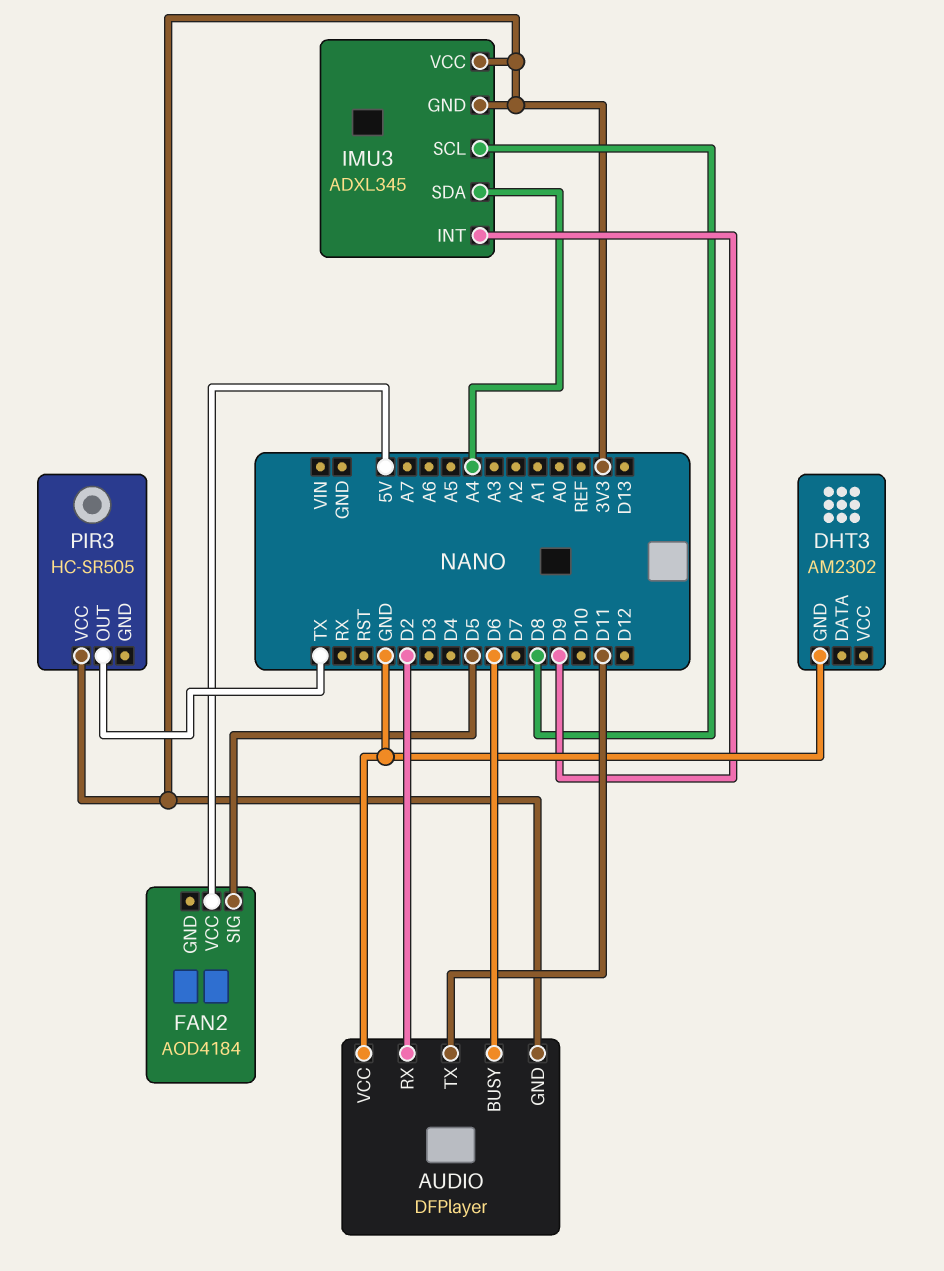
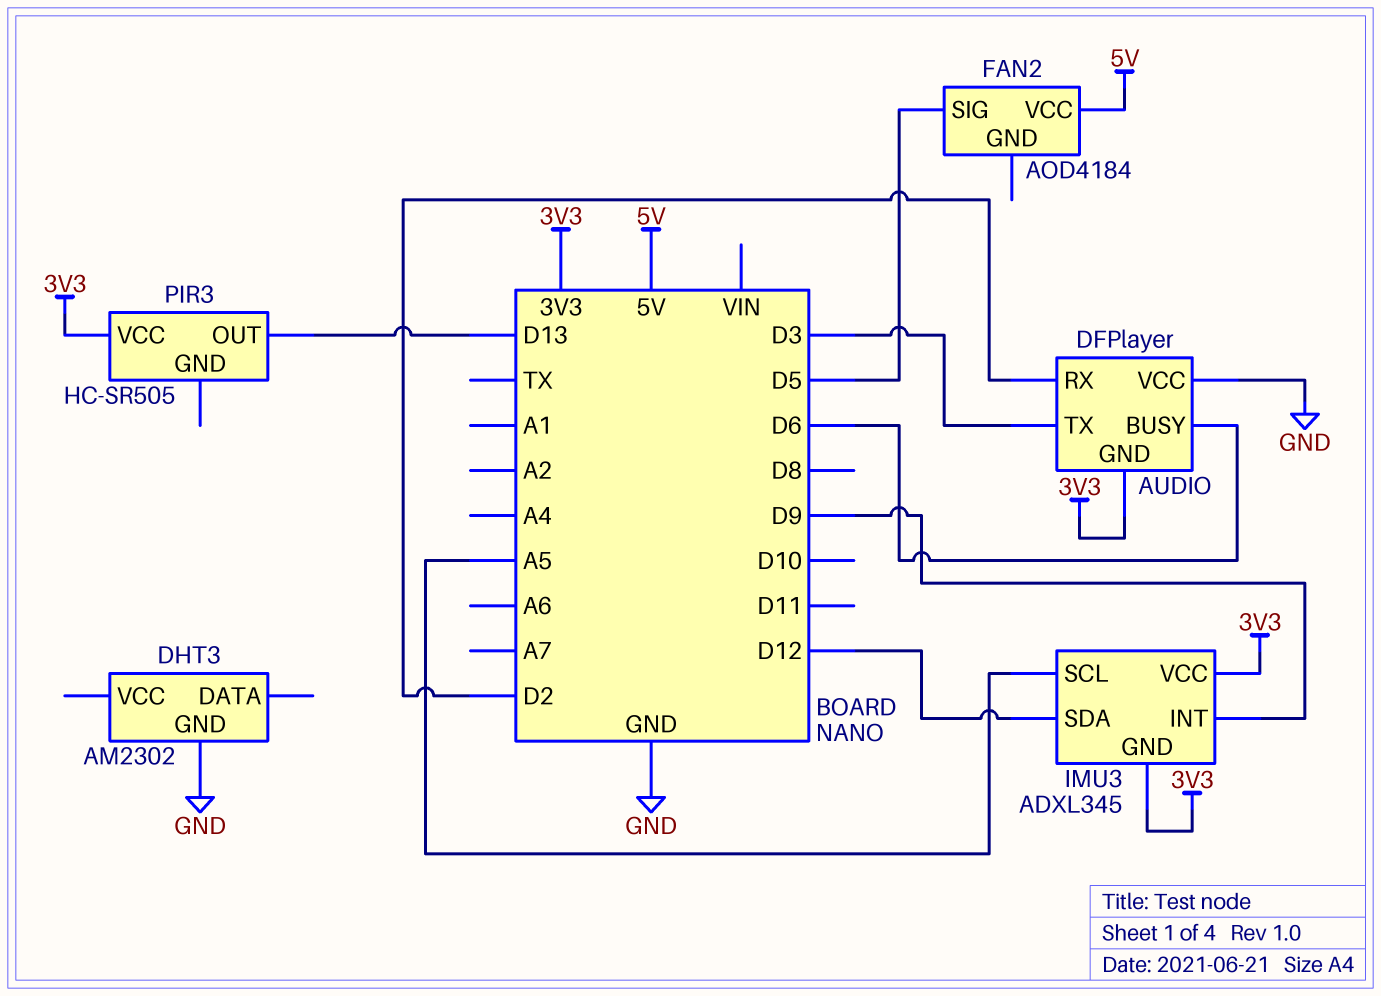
AUDIO pin TX: D11 -> D3
IMU3 pin SCL: D8 -> A5
IMU3 pin SDA: A4 -> D12
PIR3 pin OUT: TX -> D13

